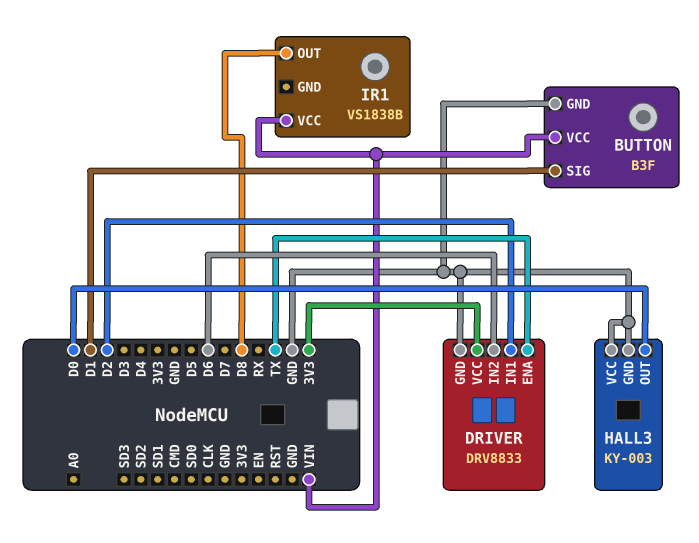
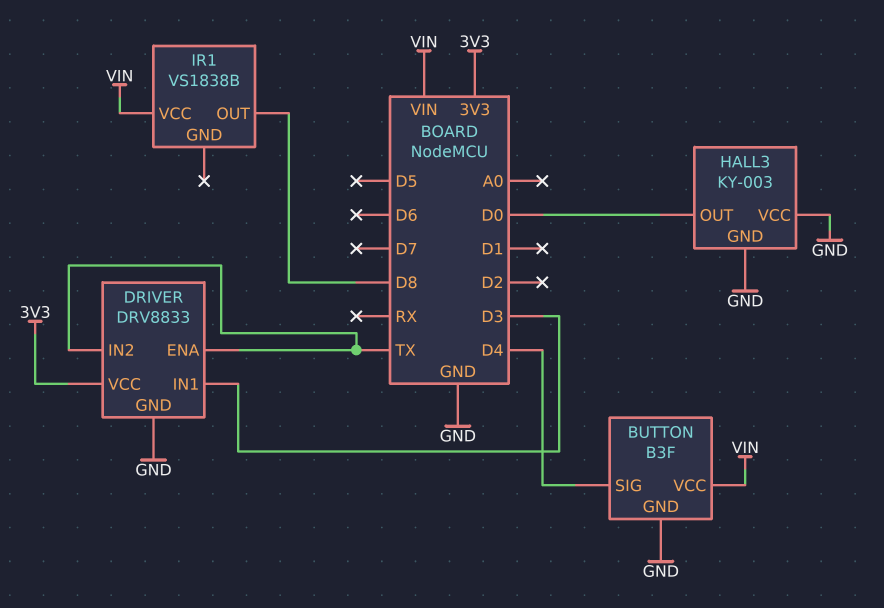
BUTTON pin SIG: D1 -> D4
DRIVER pin IN1: D2 -> D3
DRIVER pin IN2: D6 -> TX

